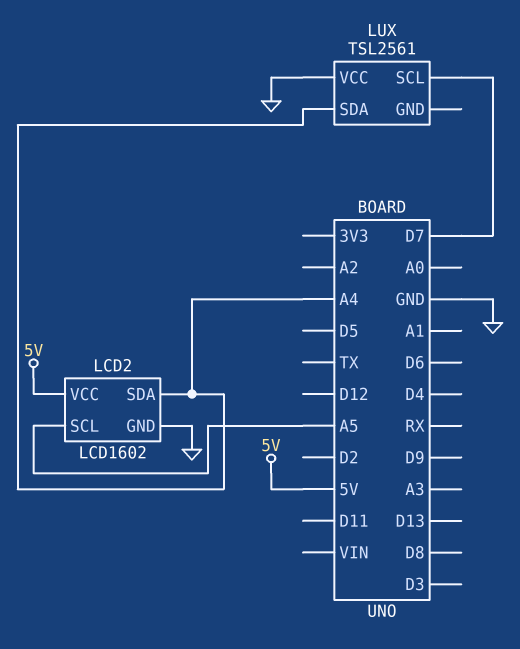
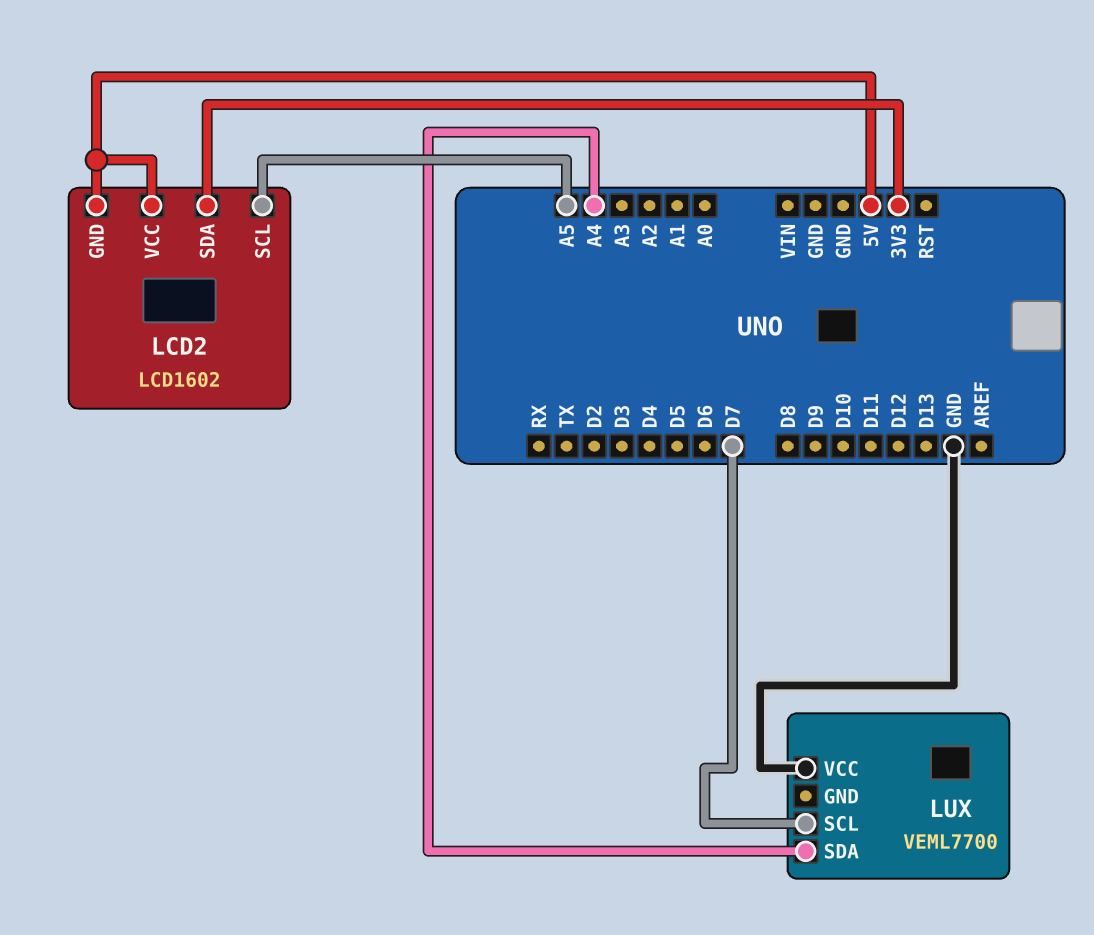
LCD2 pin GND: GND -> 5V
LCD2 pin SDA: A4 -> 3V3
LUX: TSL2561 -> VEML7700

